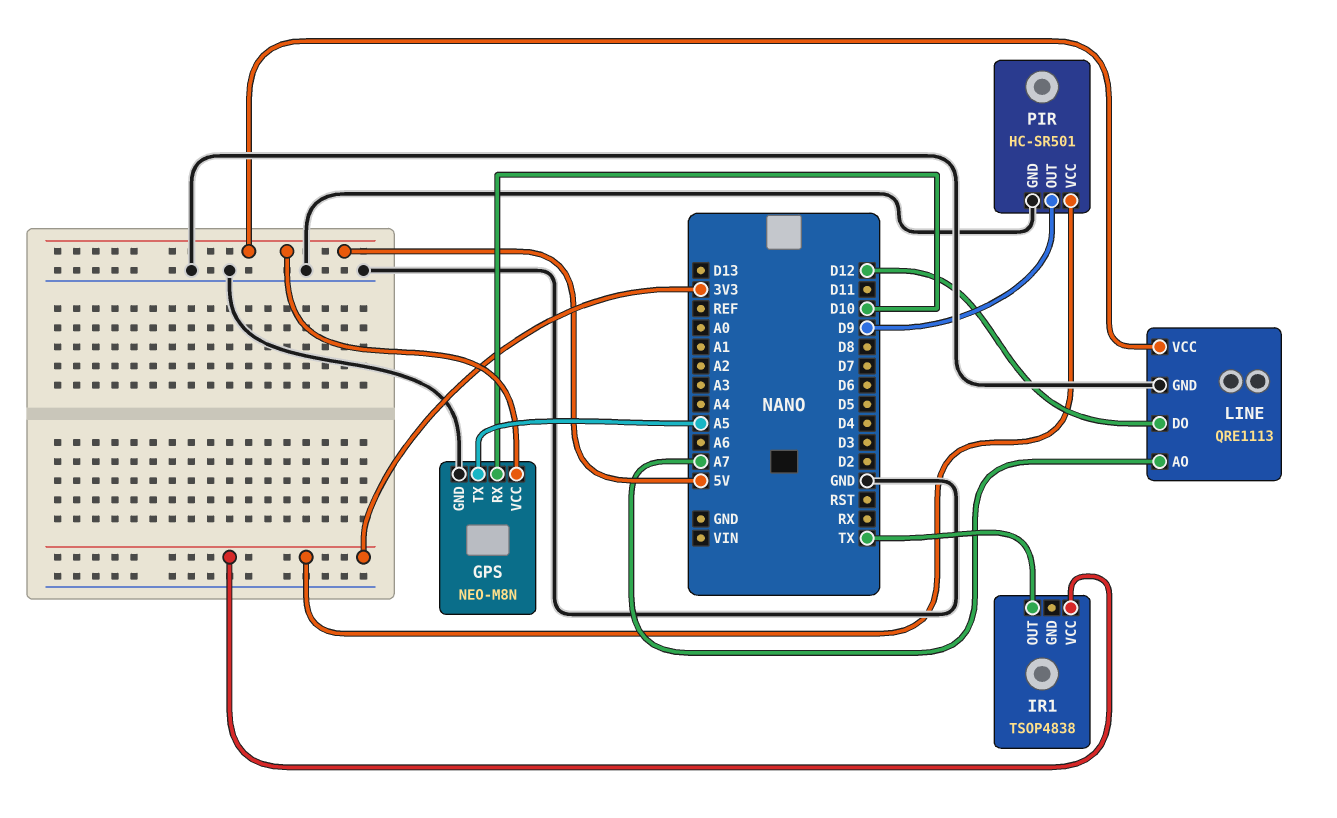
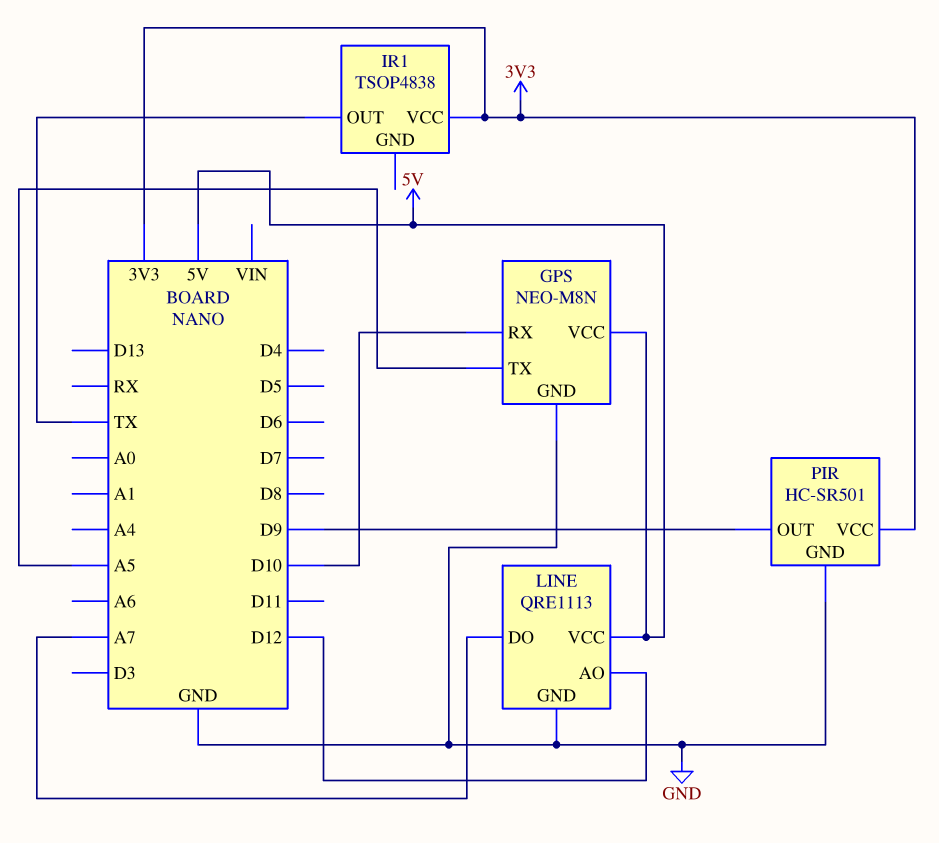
LINE pin AO: A7 -> D12
LINE pin DO: D12 -> A7

